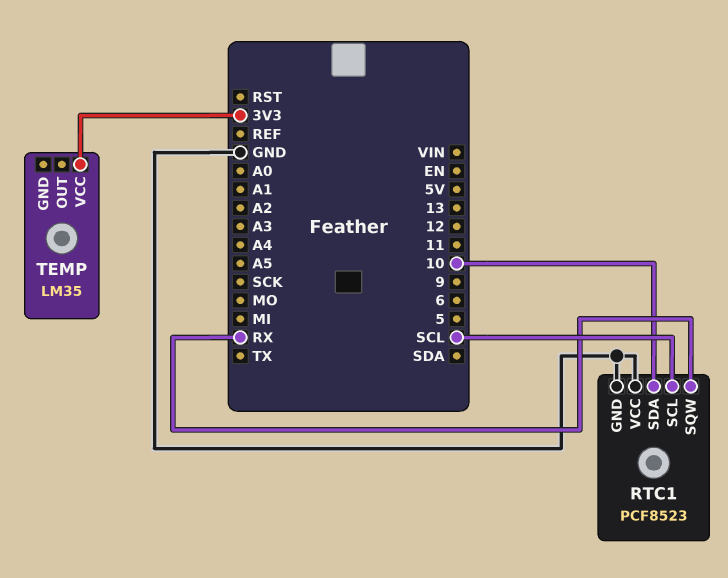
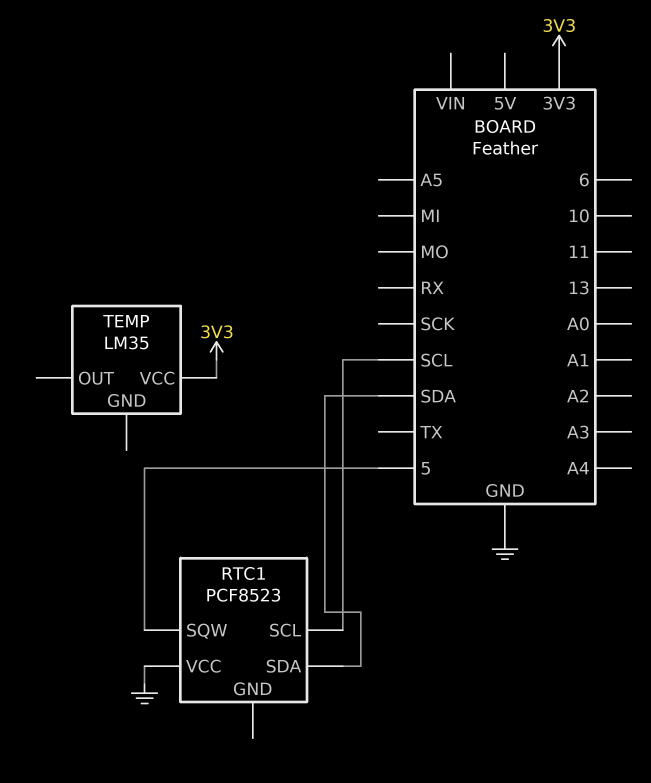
RTC1 pin GND: GND -> none
RTC1 pin SDA: 10 -> SDA
RTC1 pin SQW: RX -> 5

